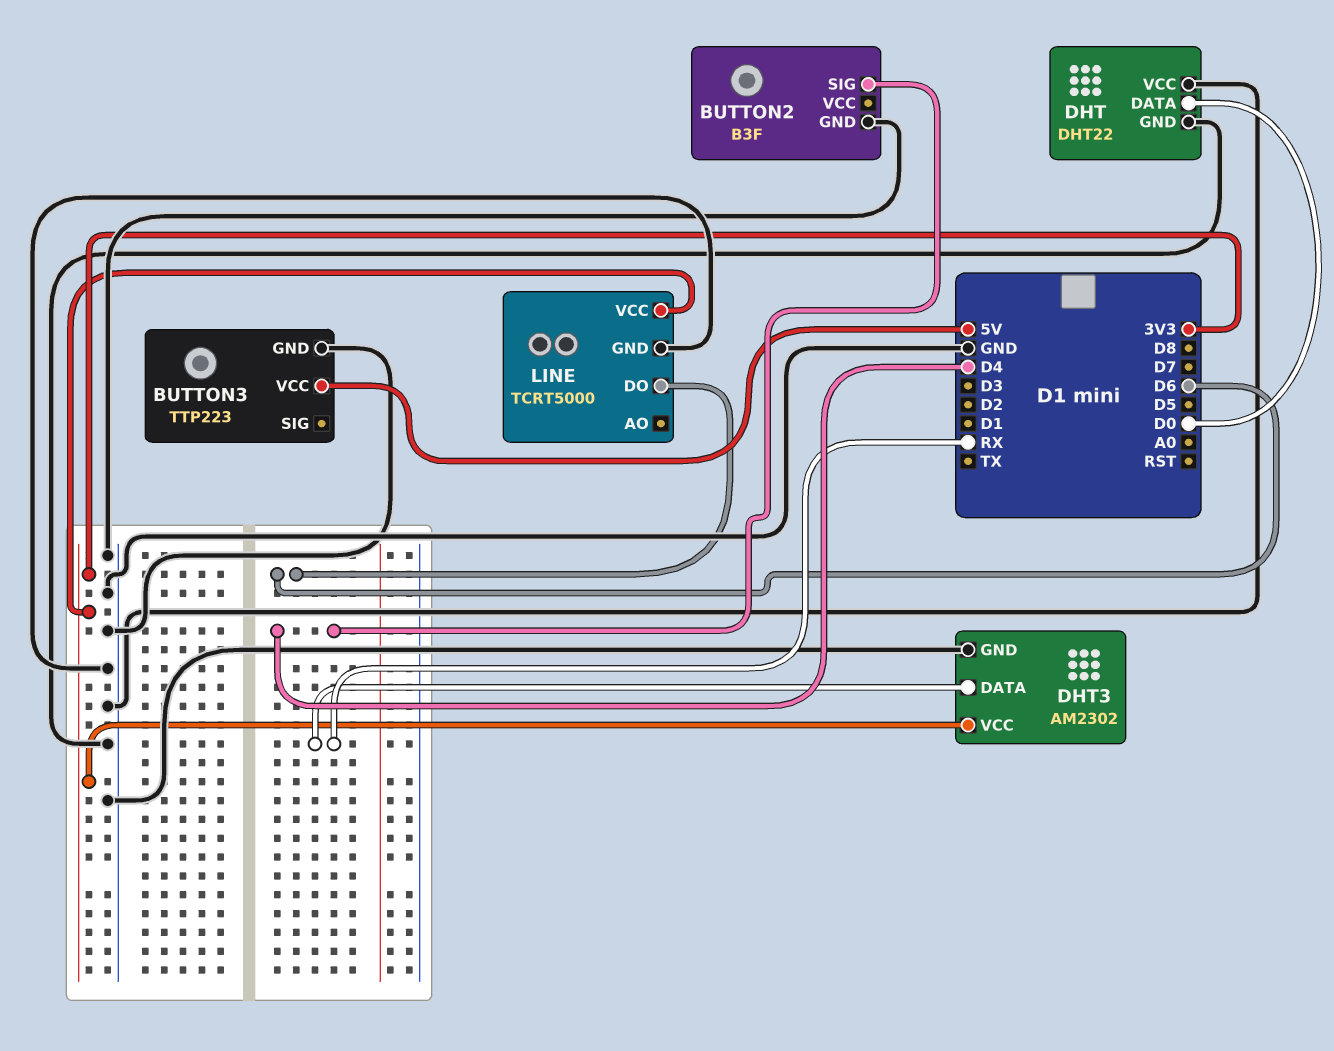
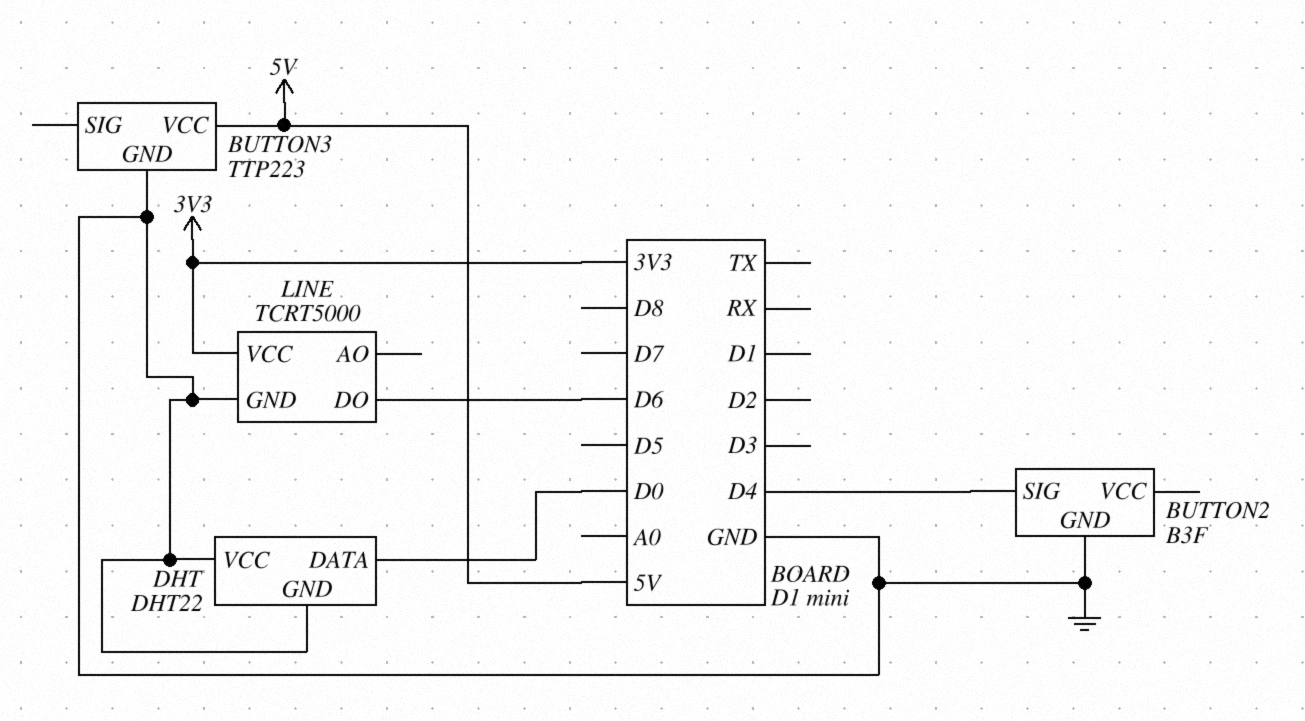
DHT3: AM2302 -> none
DHT3 pin DATA: RX -> none
DHT3 pin GND: GND -> none
DHT3 pin VCC: 3V3 -> none

